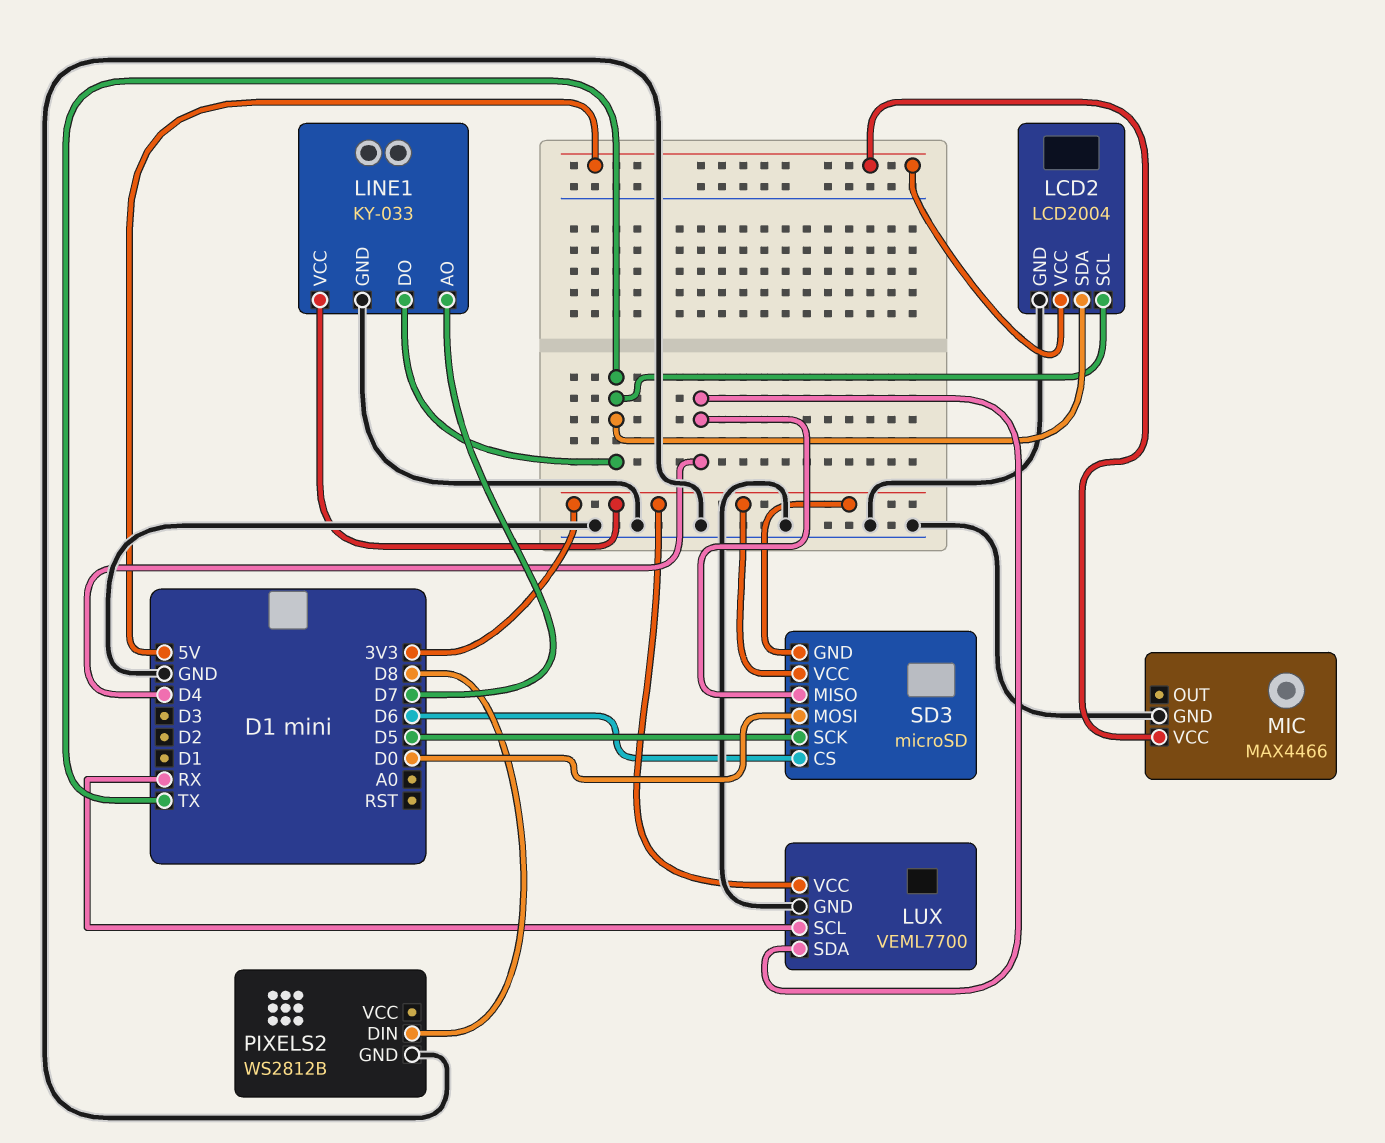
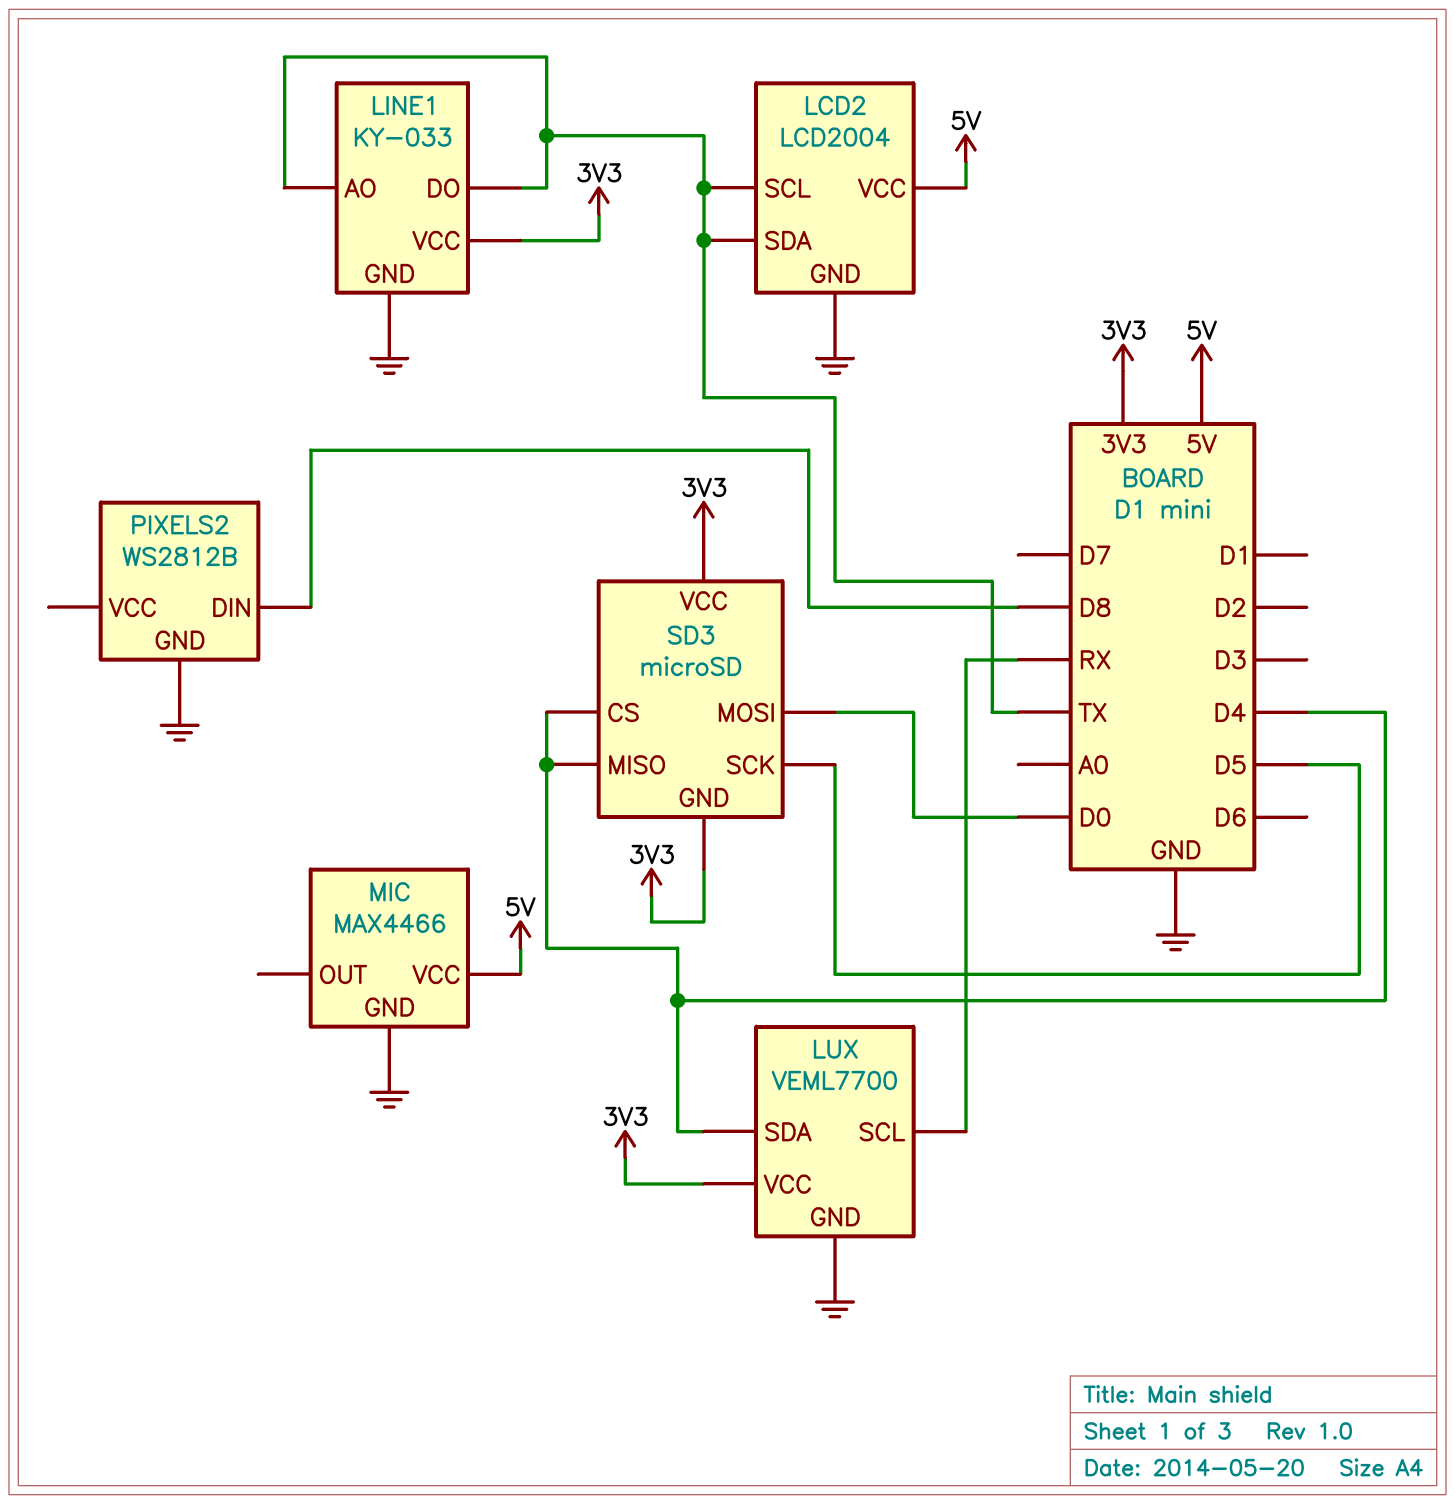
LINE1 pin AO: D7 -> TX
SD3 pin CS: D6 -> D4

